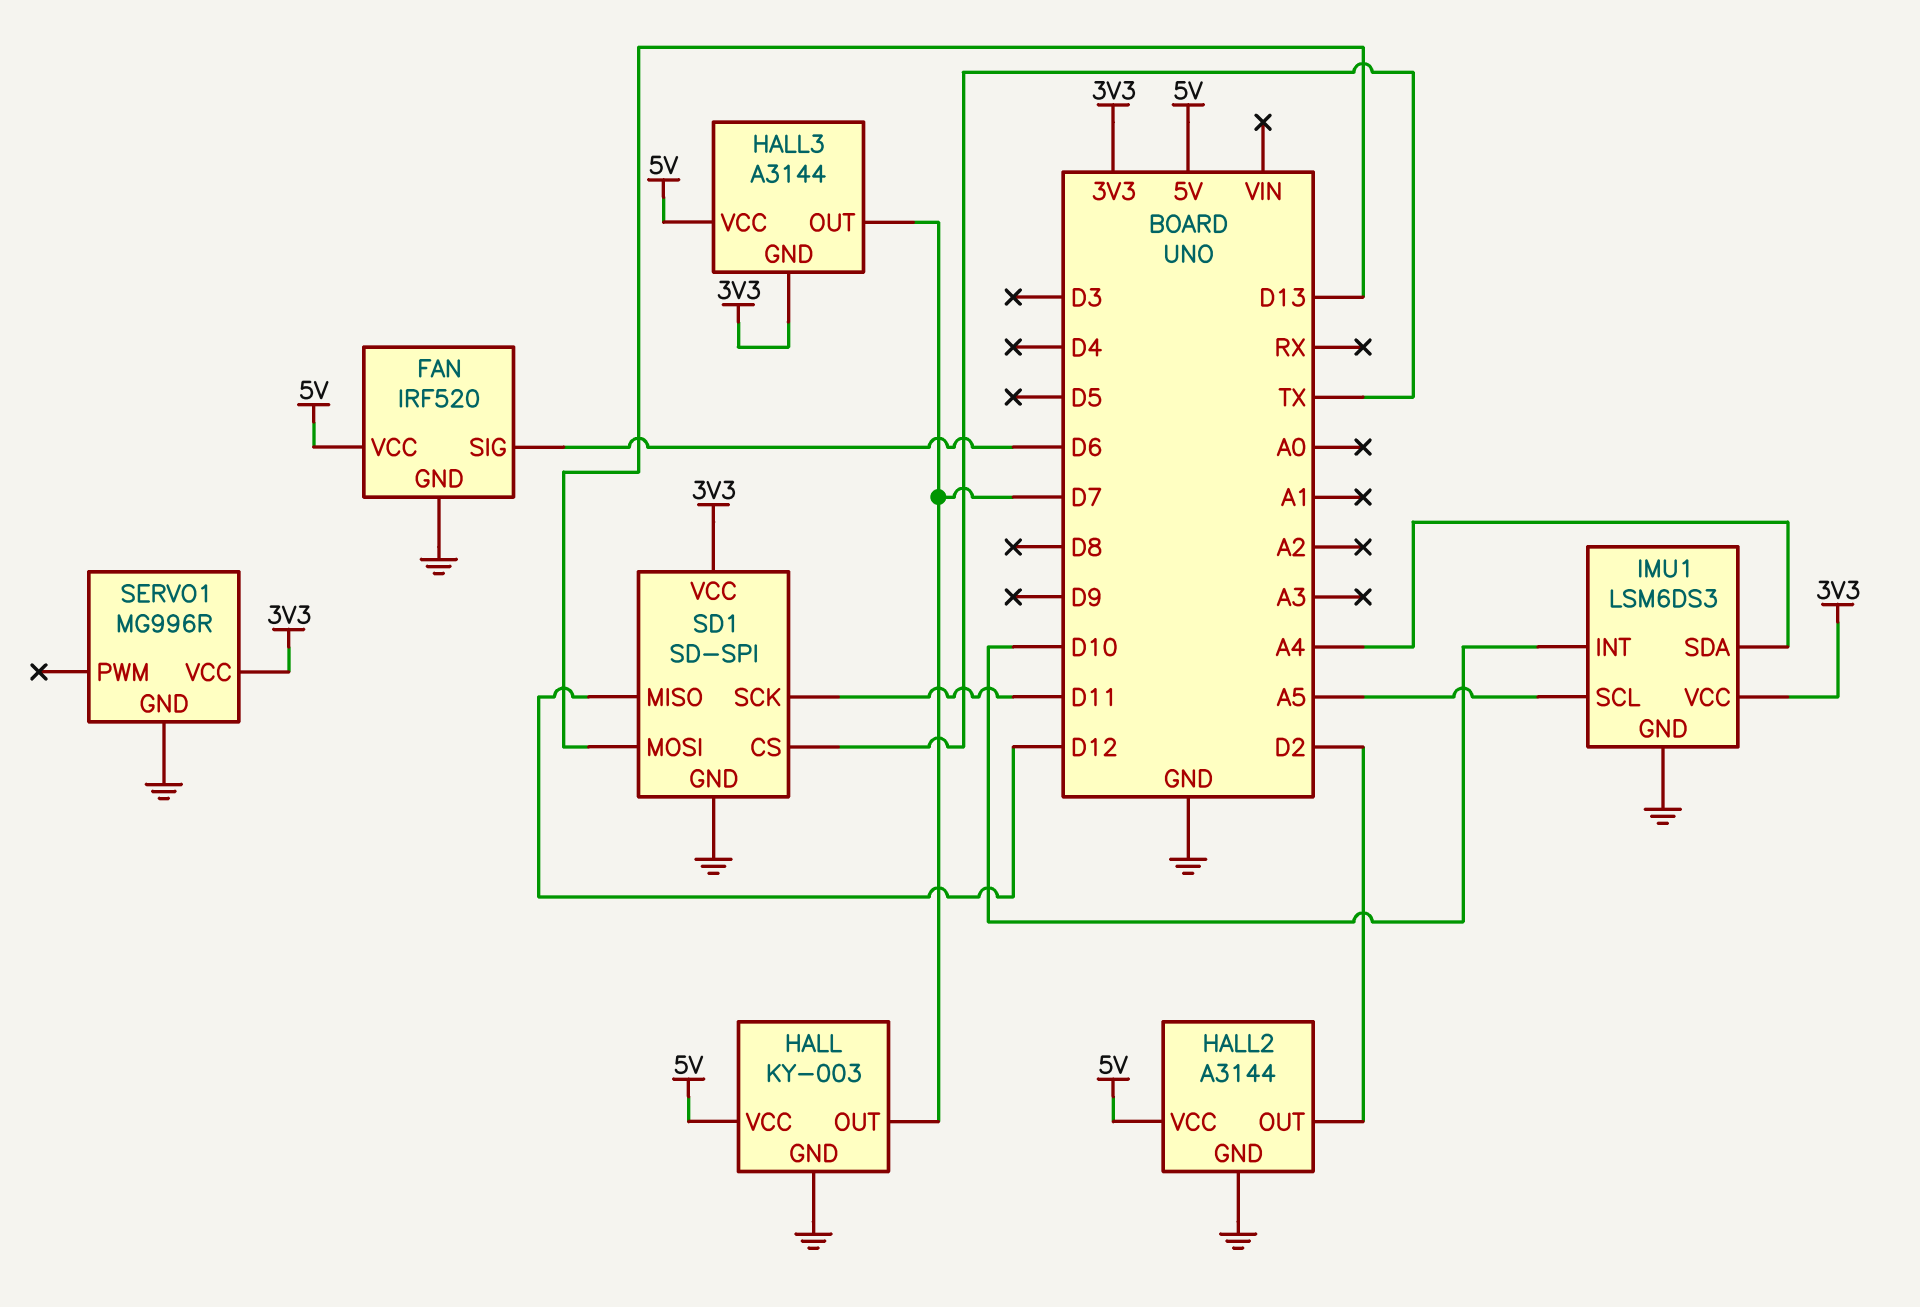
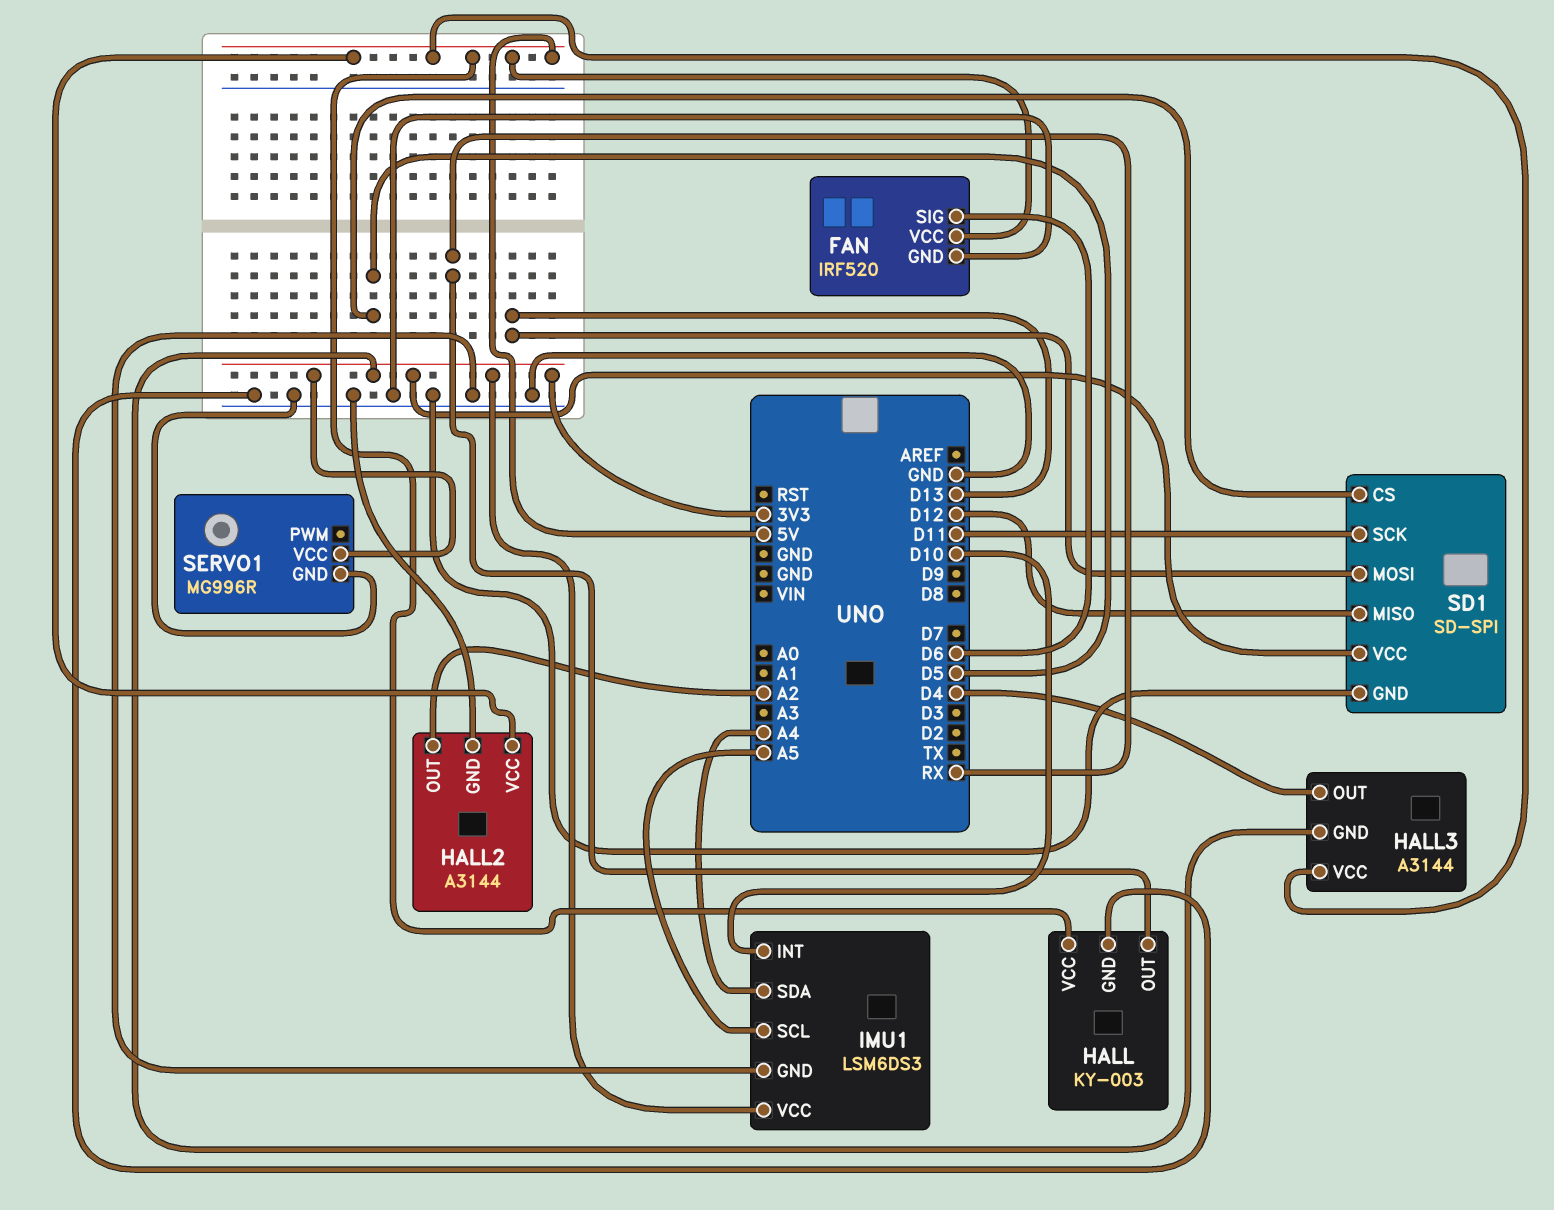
HALL pin OUT: D7 -> RX
HALL2 pin OUT: D2 -> A2
HALL3 pin OUT: D7 -> D4
SD1 pin CS: TX -> D5

